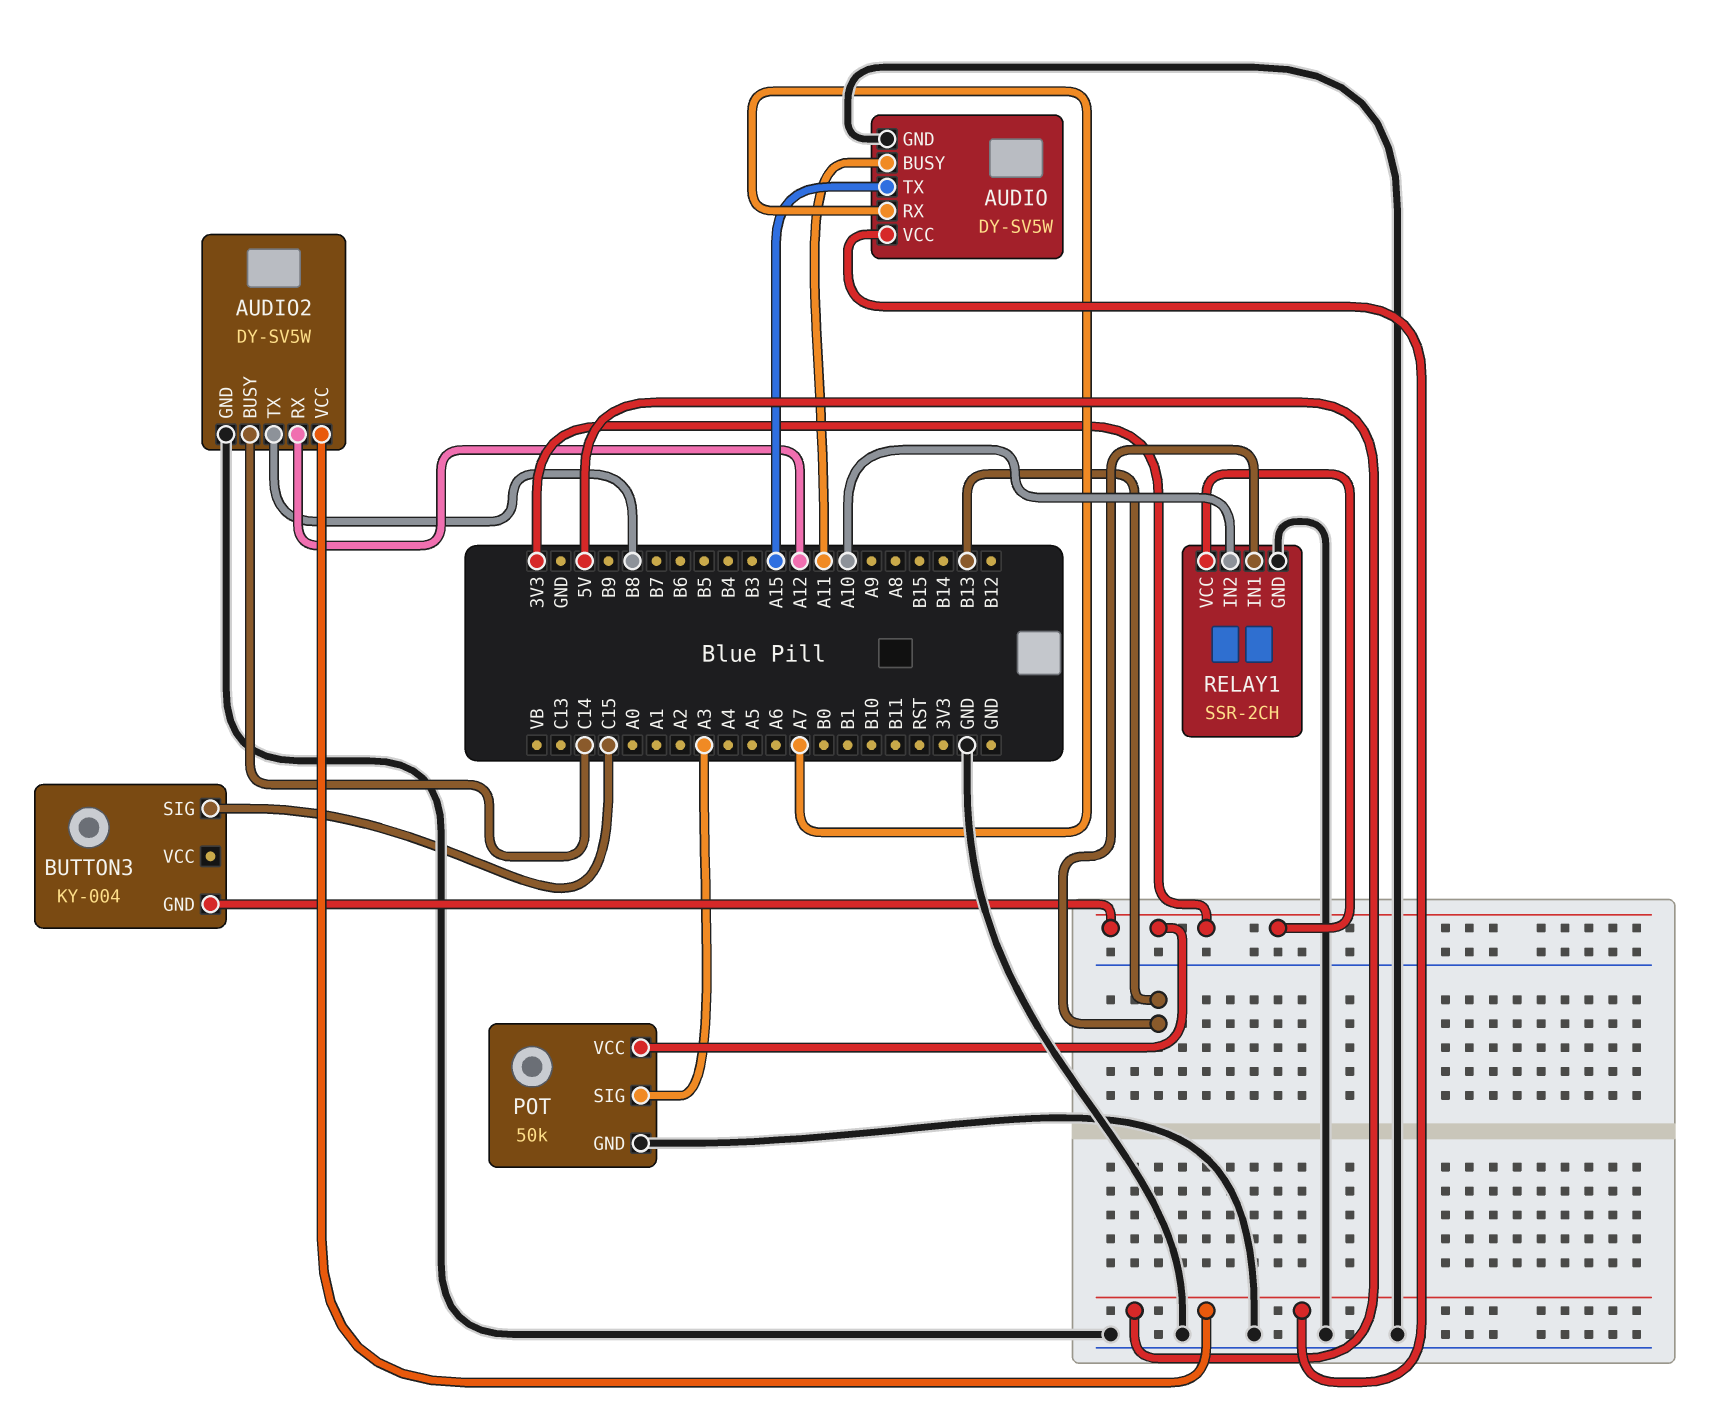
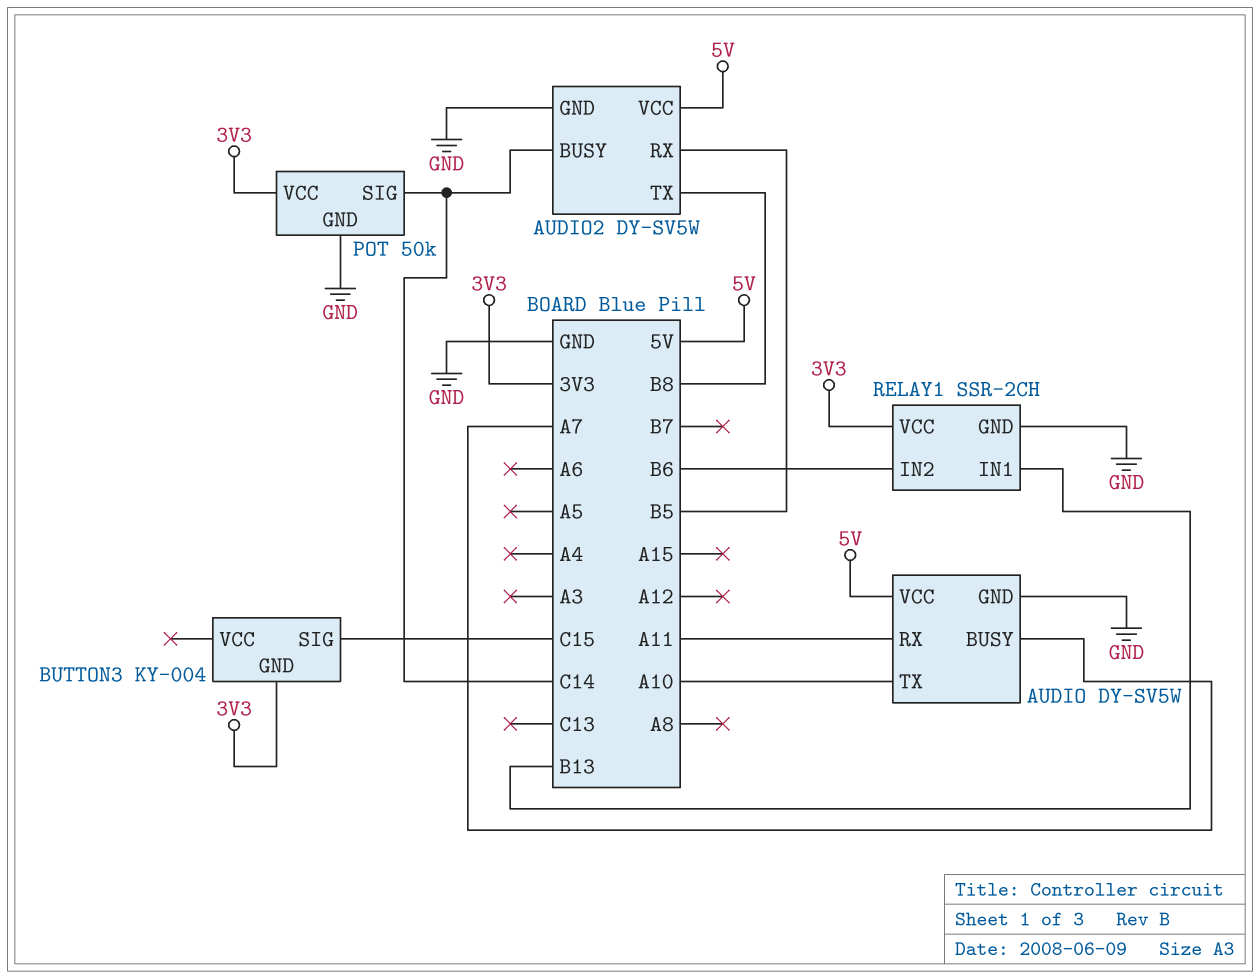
AUDIO pin BUSY: A11 -> A7
AUDIO pin RX: A7 -> A11
AUDIO pin TX: A15 -> A10
AUDIO2 pin RX: A12 -> B5
POT pin SIG: A3 -> C14
RELAY1 pin IN2: A10 -> B6

